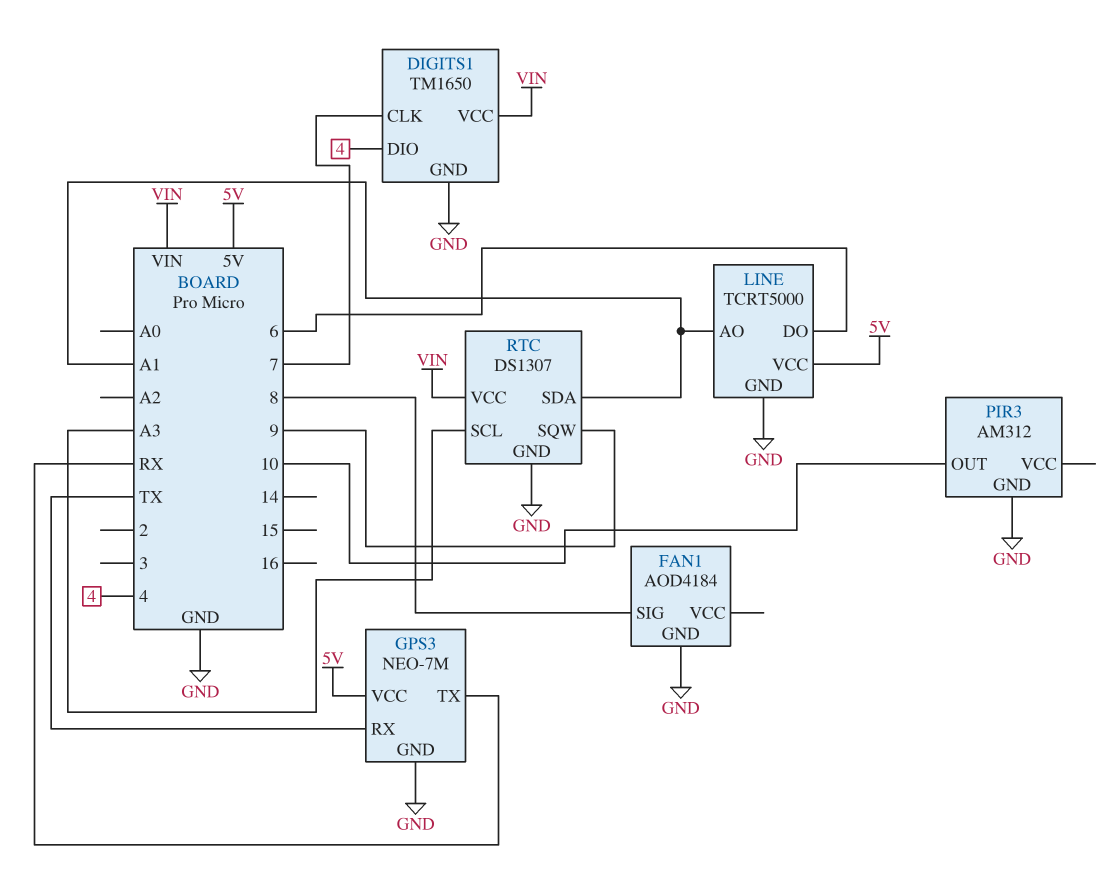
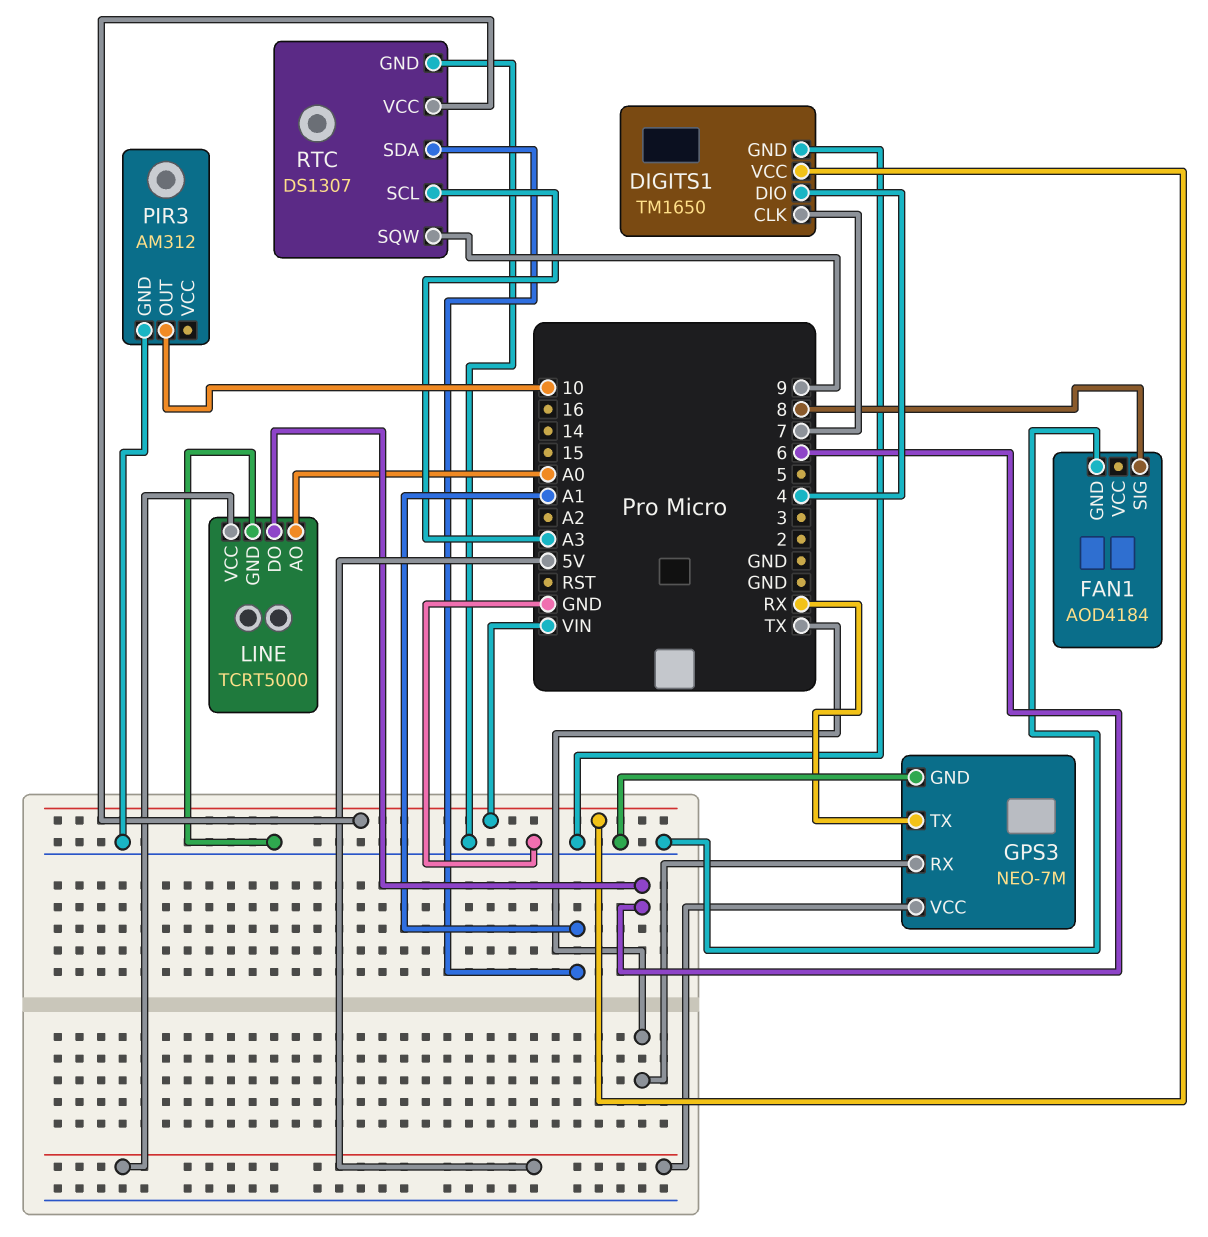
LINE pin AO: A1 -> A0

